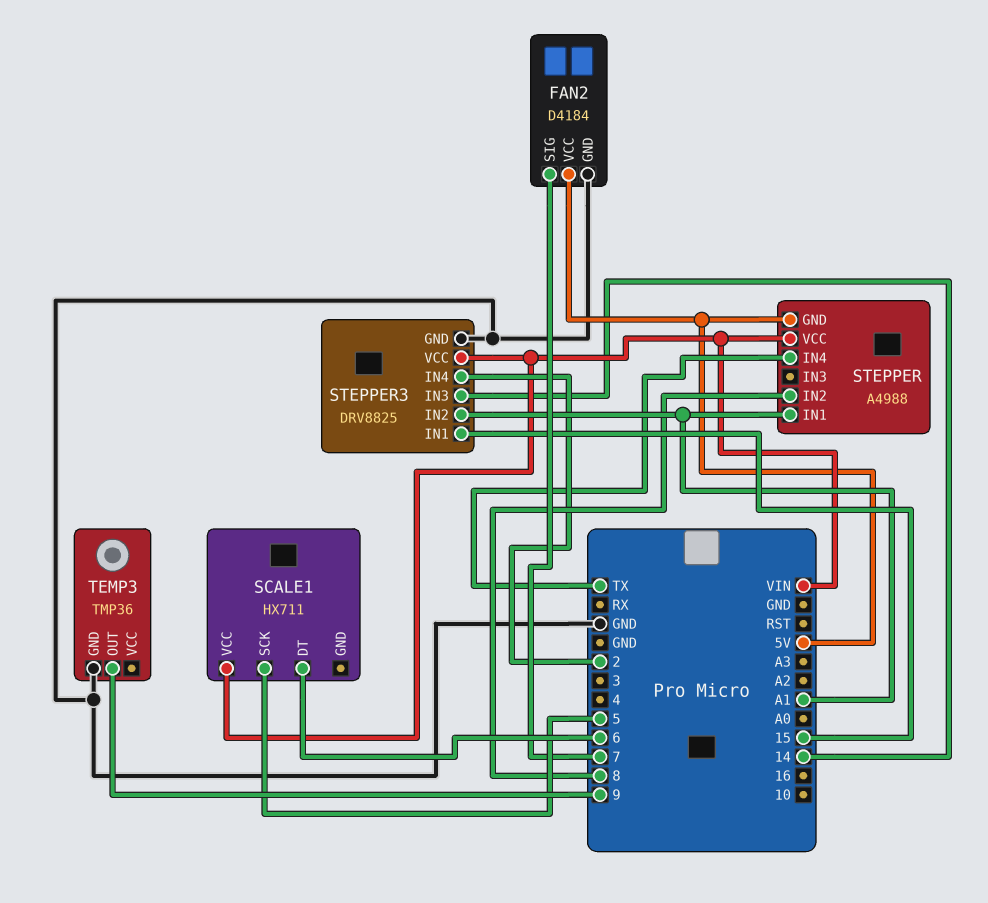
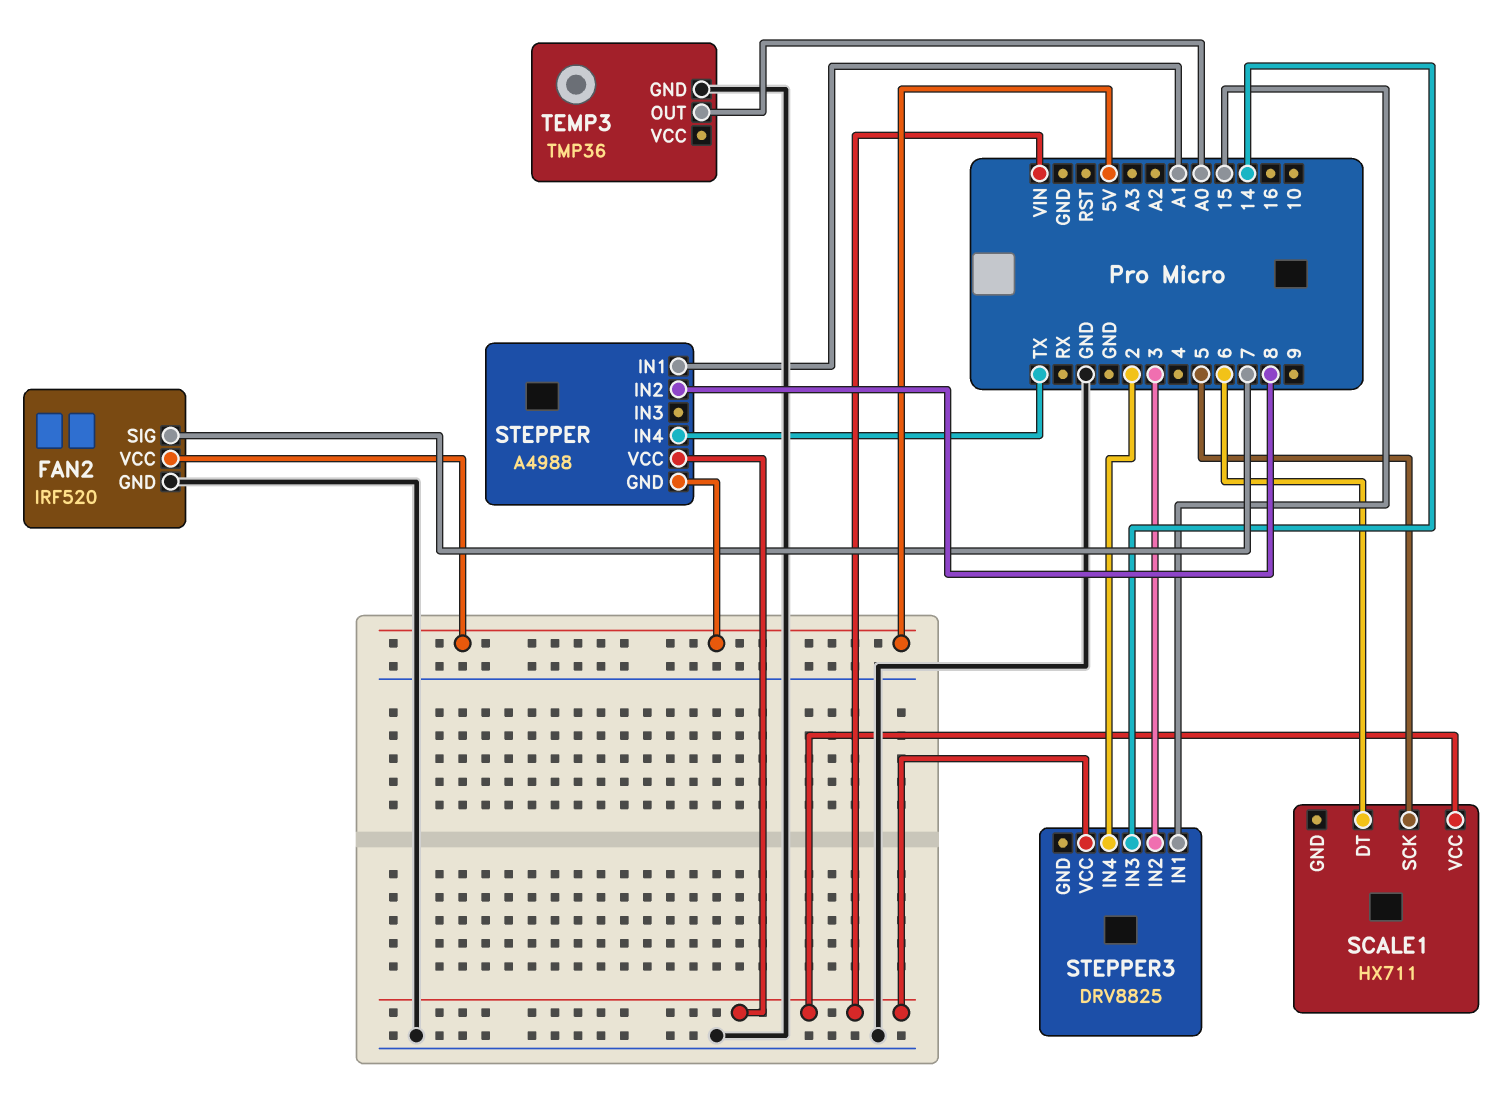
FAN2: D4184 -> IRF520
STEPPER3 pin GND: GND -> none
STEPPER3 pin IN2: A1 -> 3
TEMP3 pin OUT: 9 -> A0

